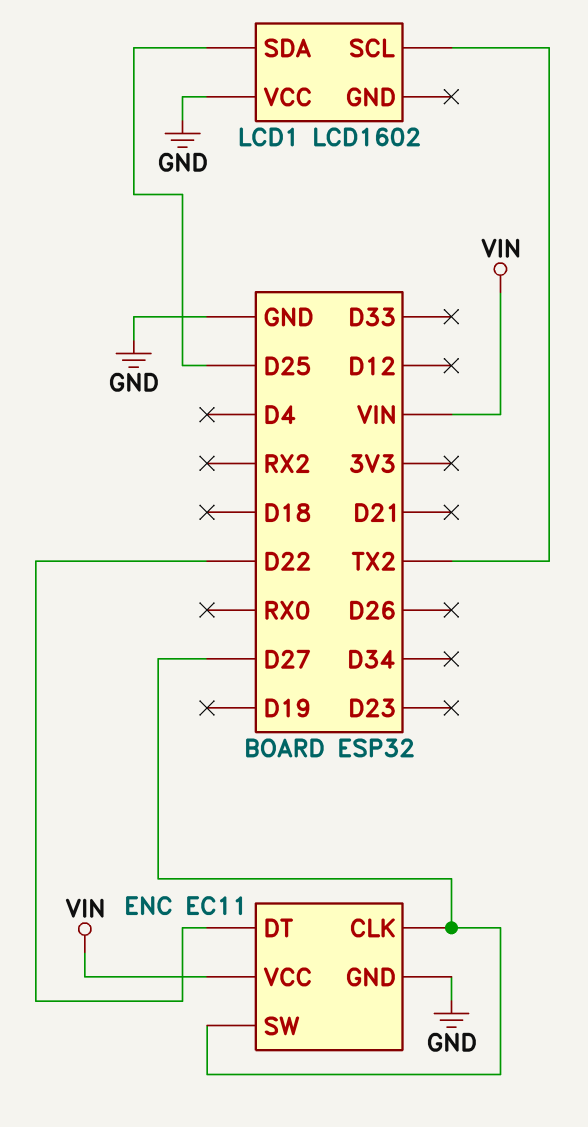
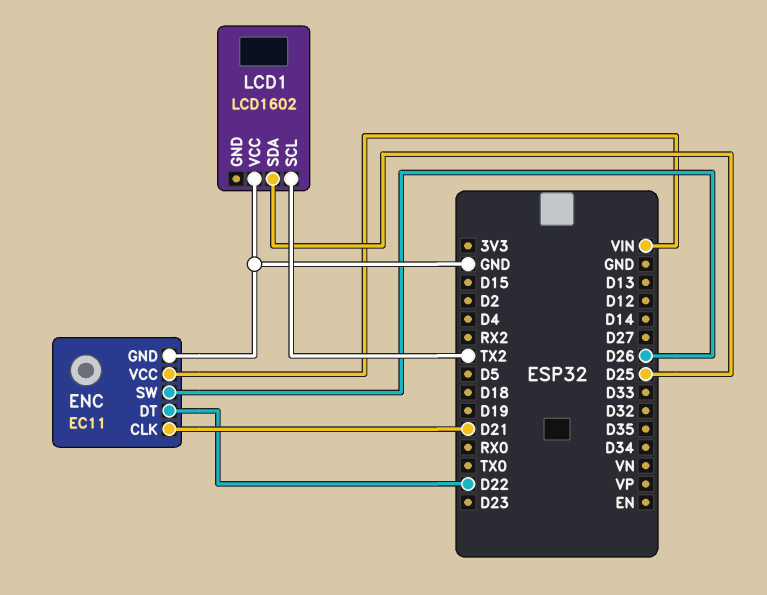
ENC pin CLK: D27 -> D21
ENC pin SW: D27 -> D26

